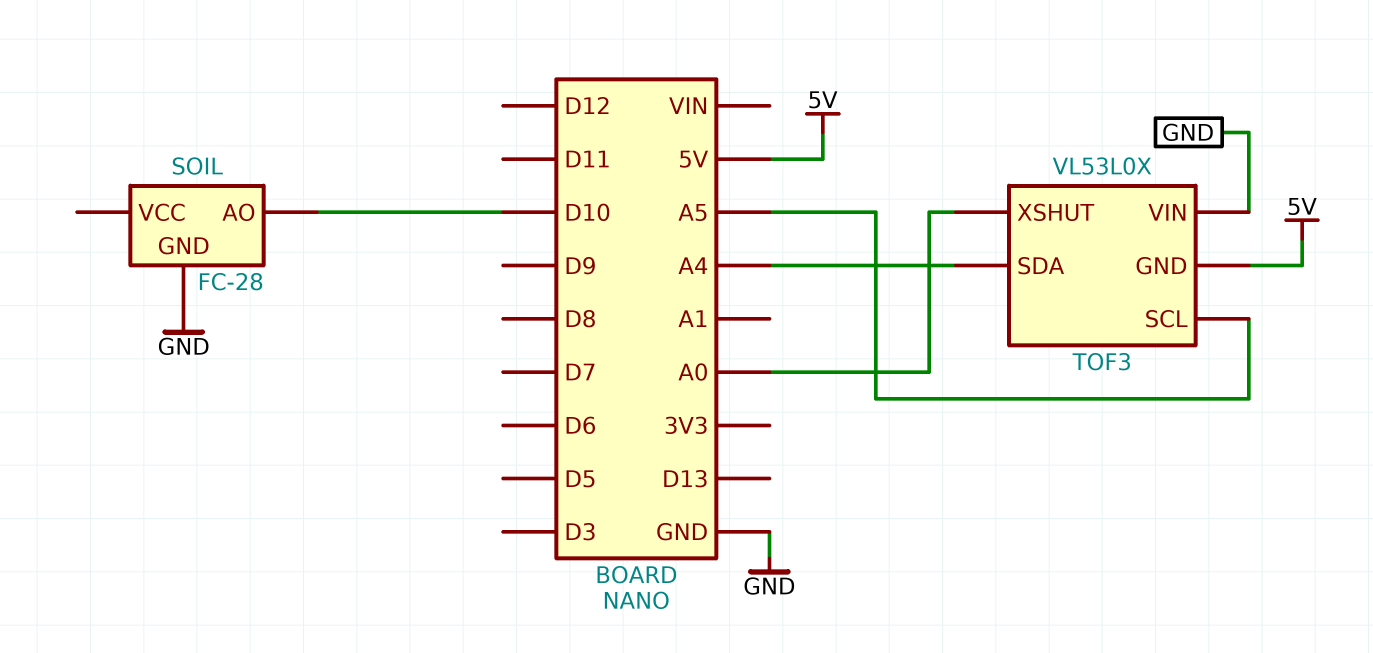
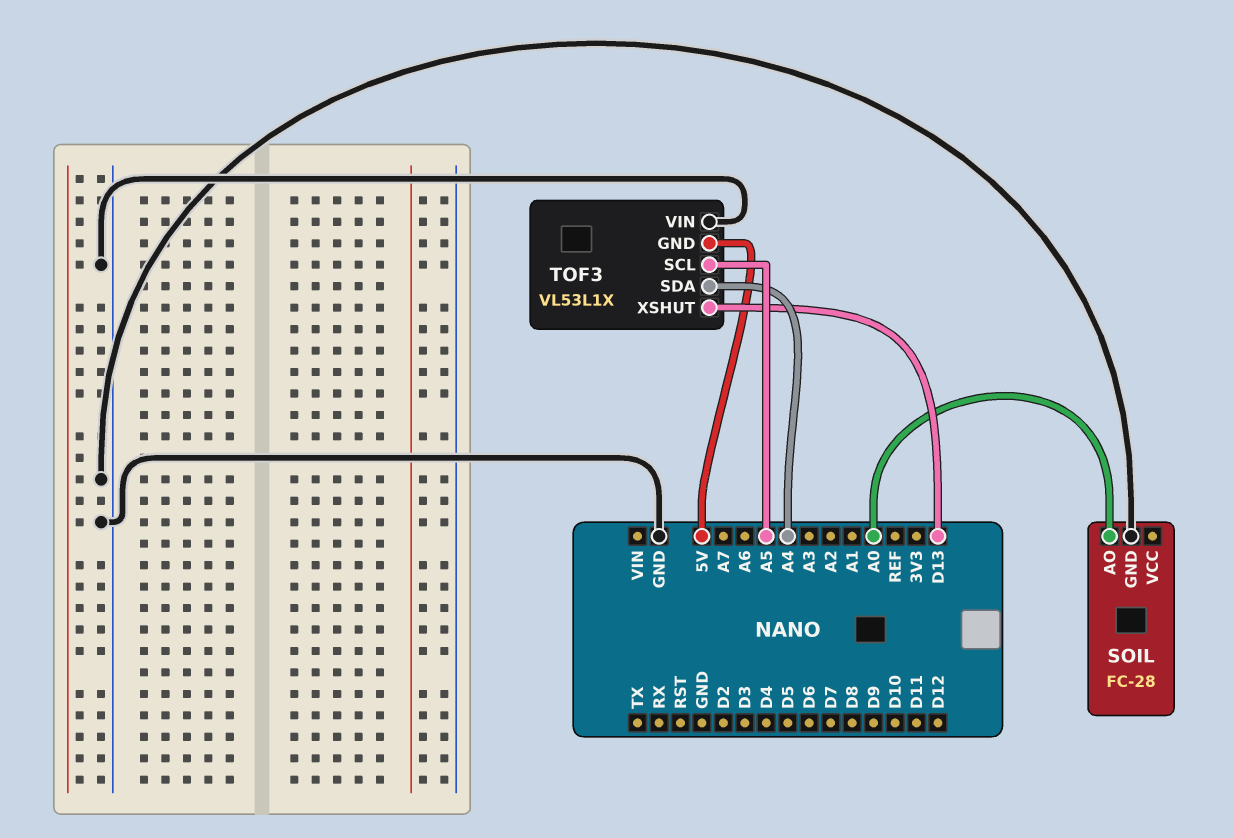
SOIL pin AO: D10 -> A0
TOF3: VL53L0X -> VL53L1X
TOF3 pin XSHUT: A0 -> D13

